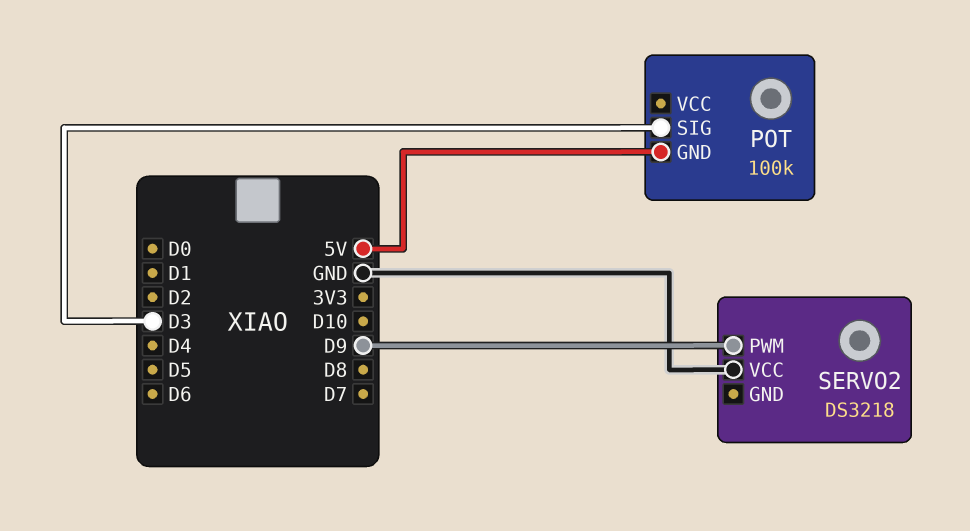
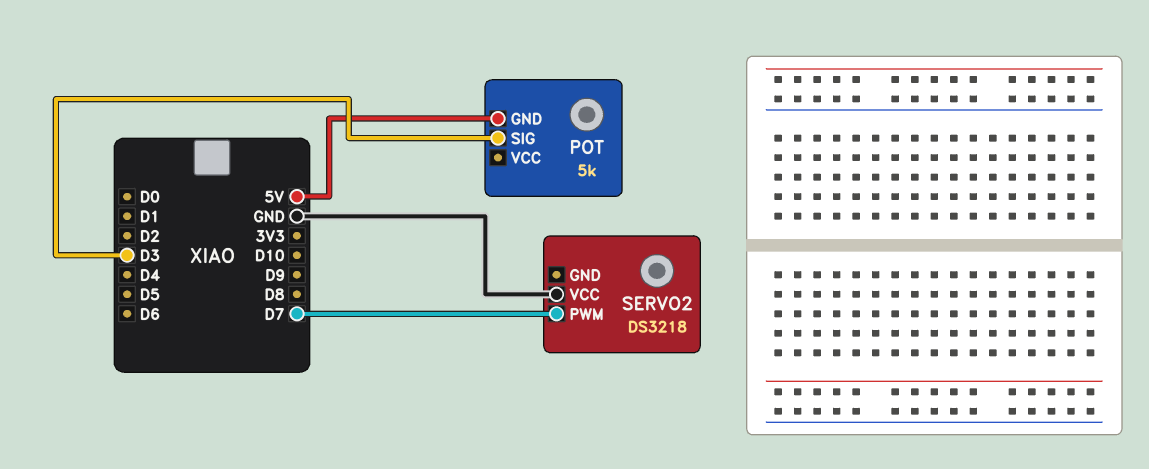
POT: 100k -> 5k
SERVO2 pin PWM: D9 -> D7

